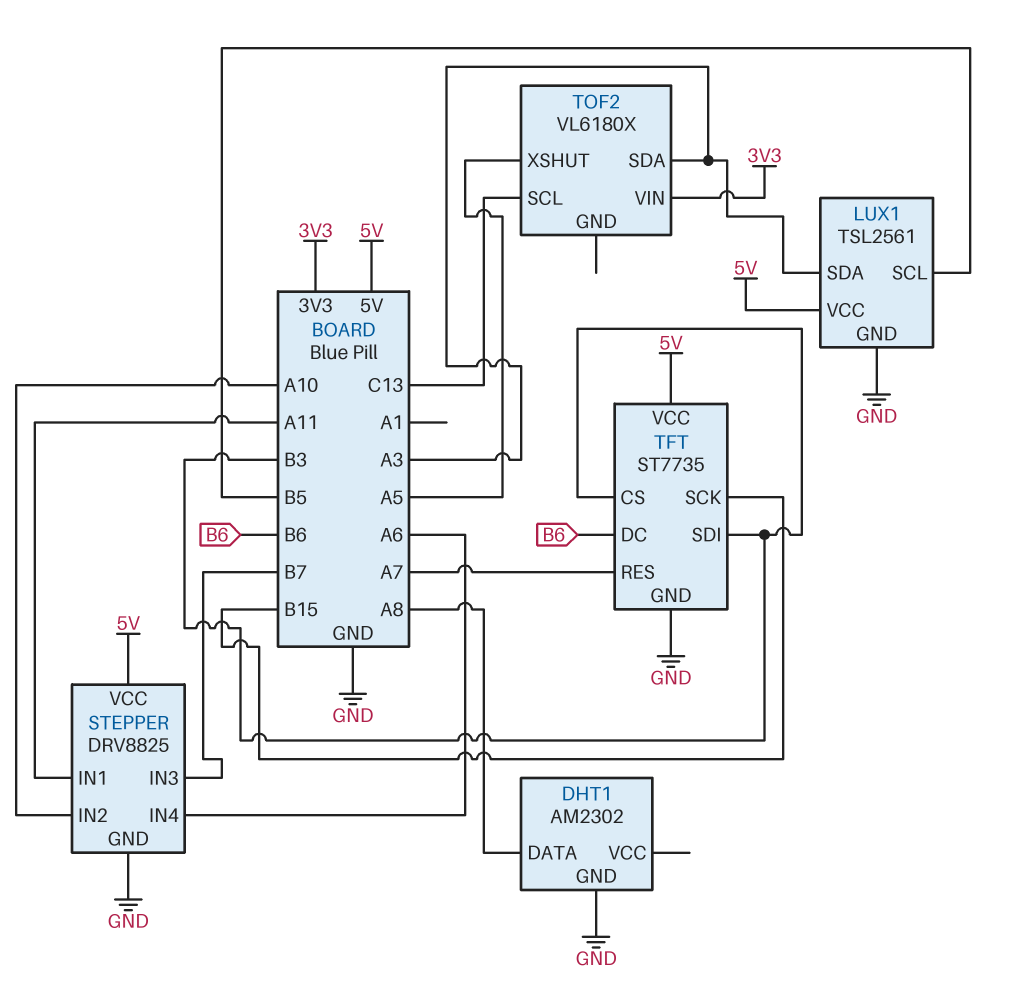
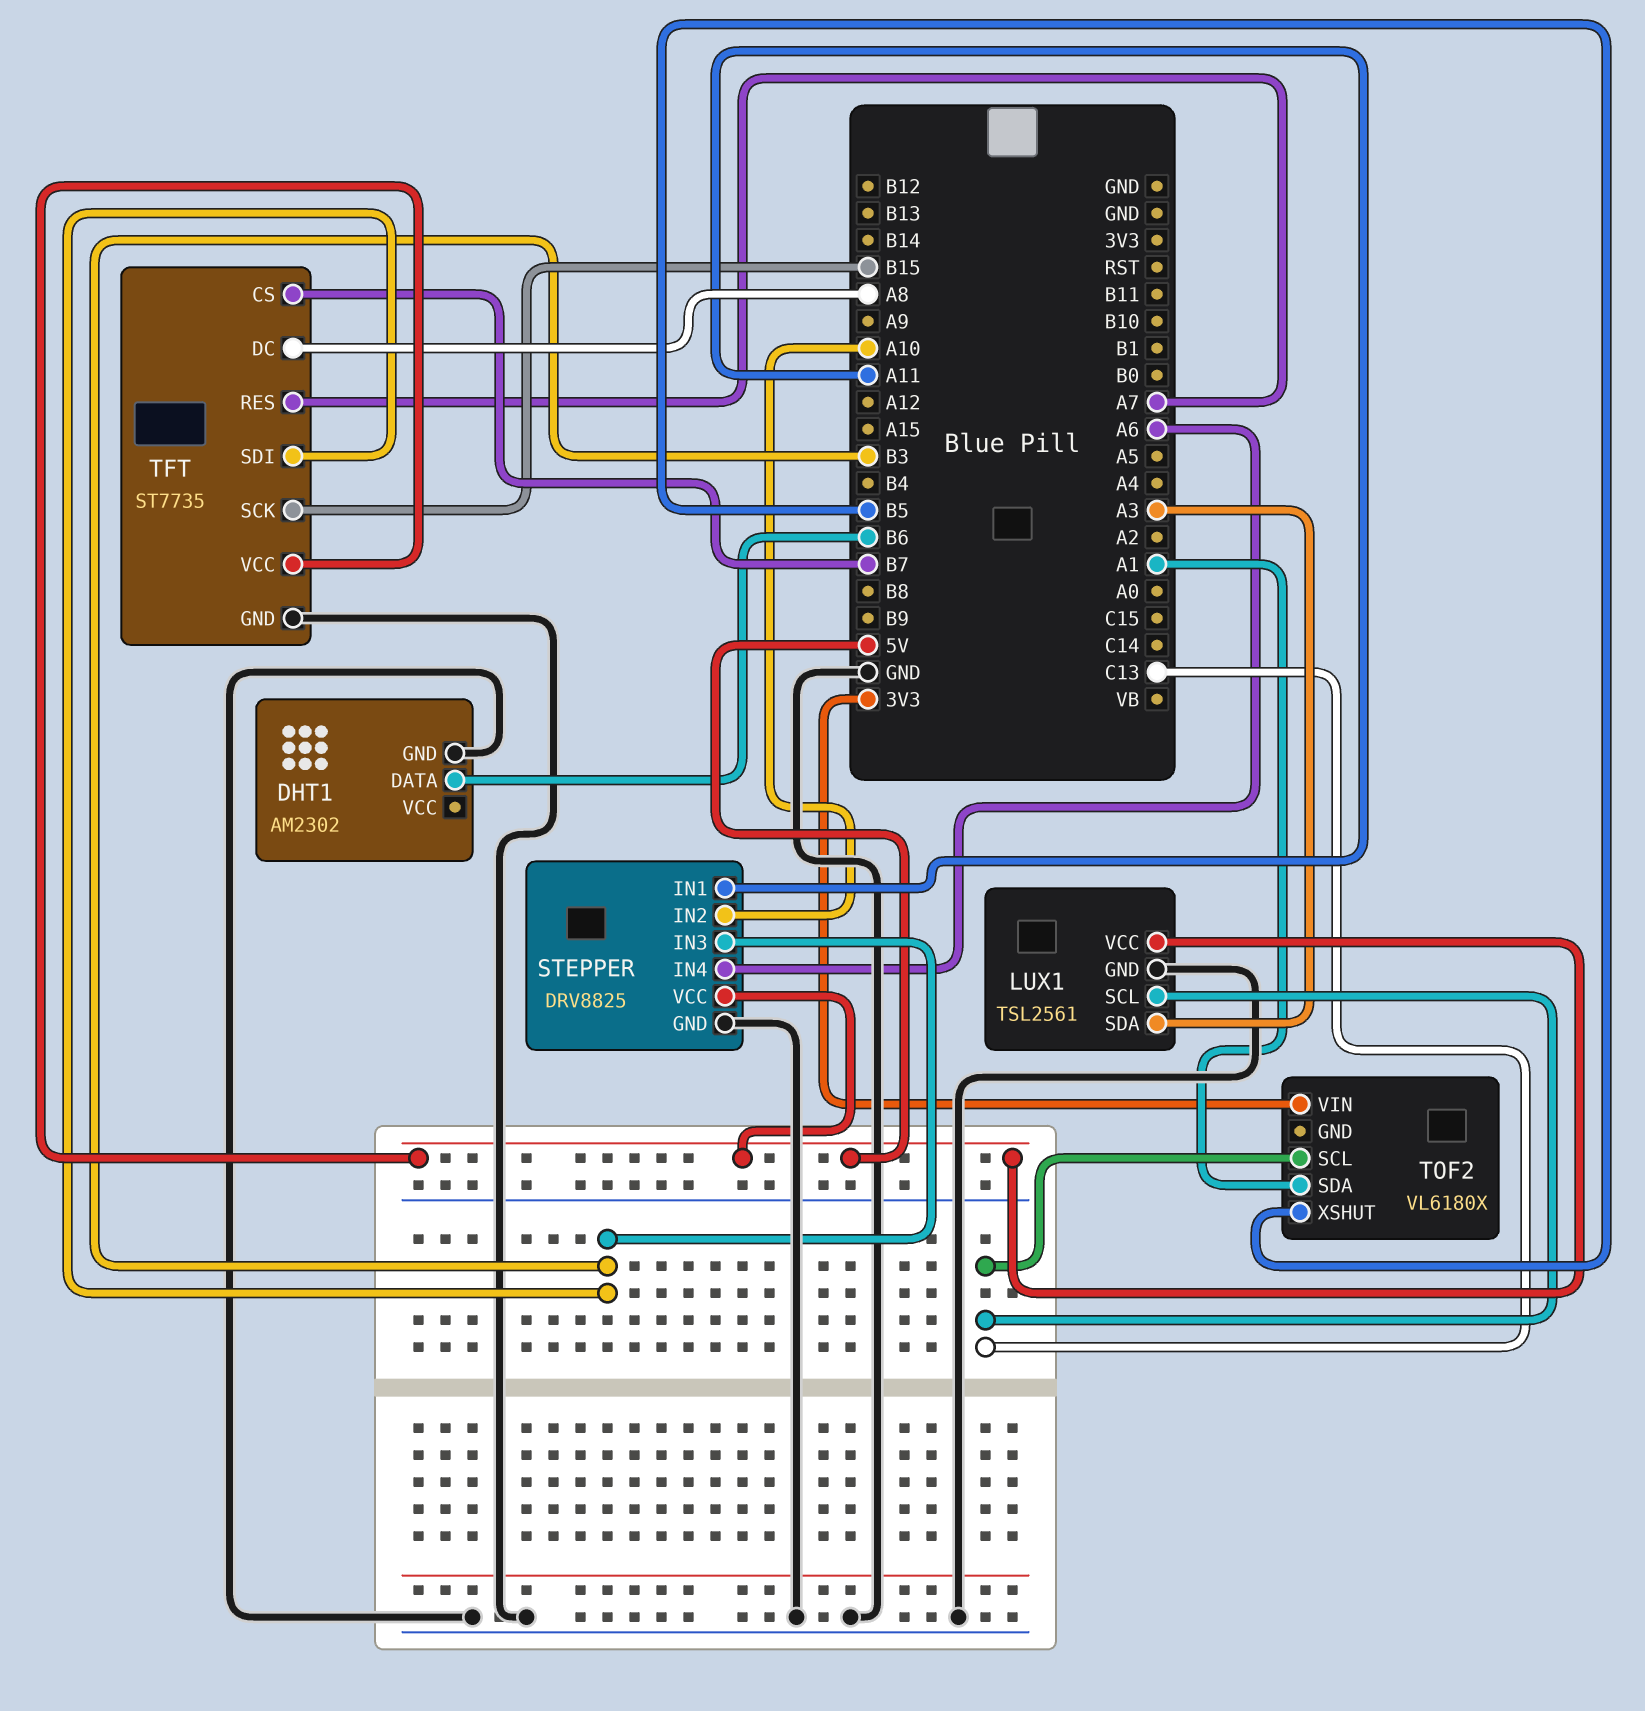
DHT1 pin DATA: A8 -> B6
LUX1 pin SCL: B5 -> C13
STEPPER pin IN3: B7 -> B3
TFT pin CS: B3 -> B7
TFT pin DC: B6 -> A8
TOF2 pin SDA: A3 -> A1
TOF2 pin XSHUT: A5 -> B5

